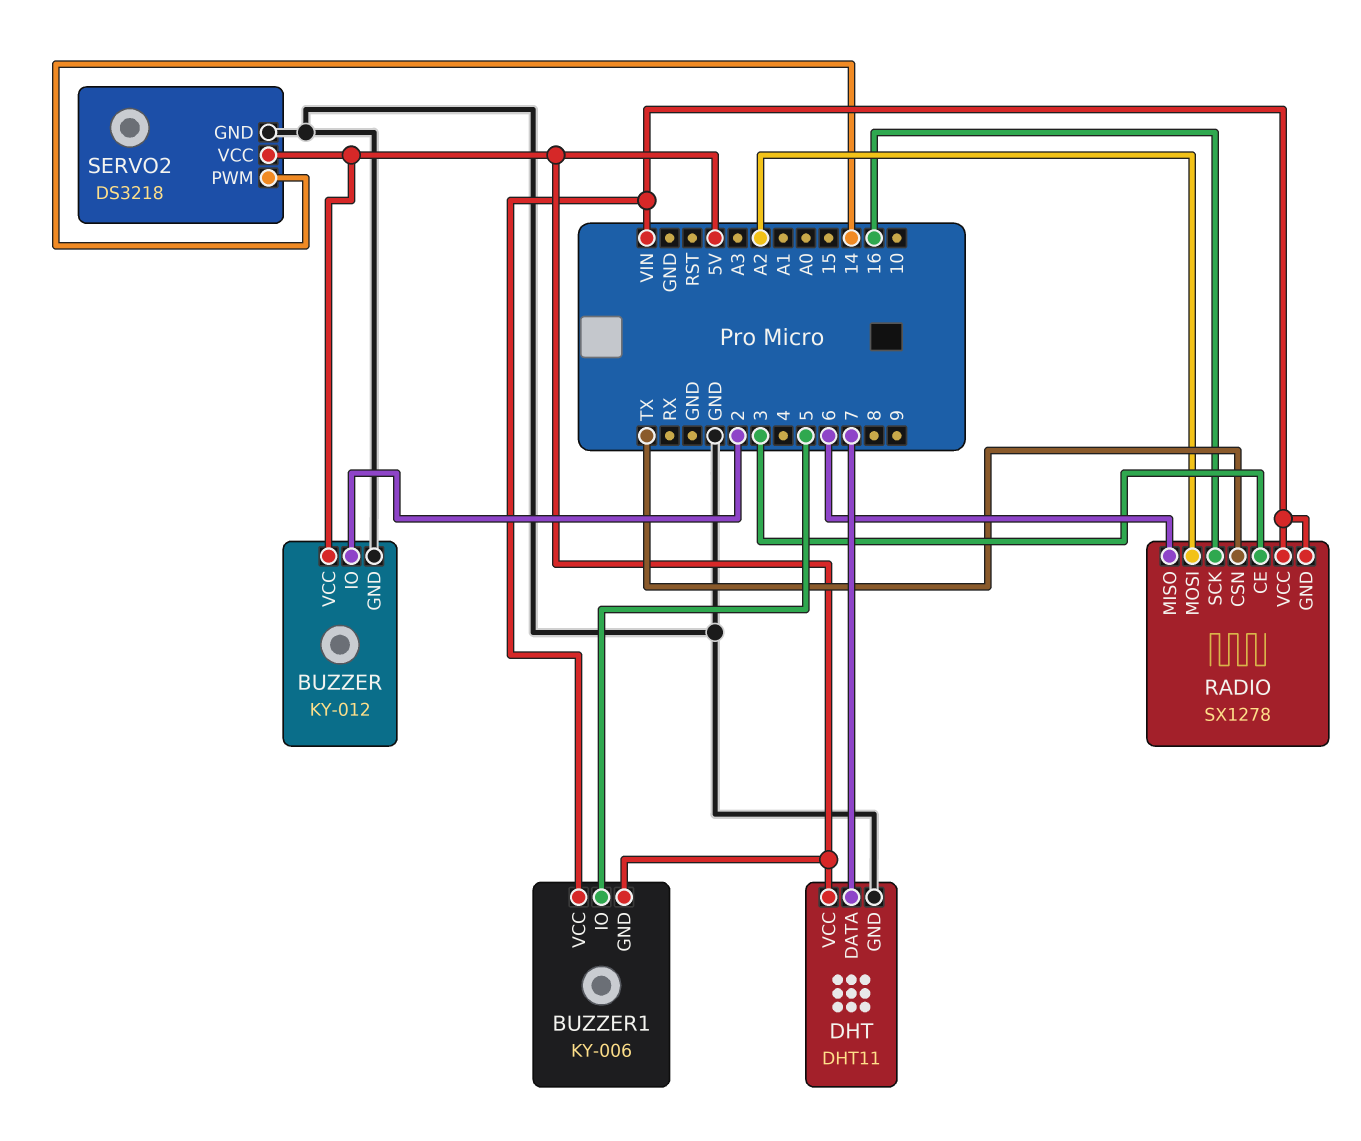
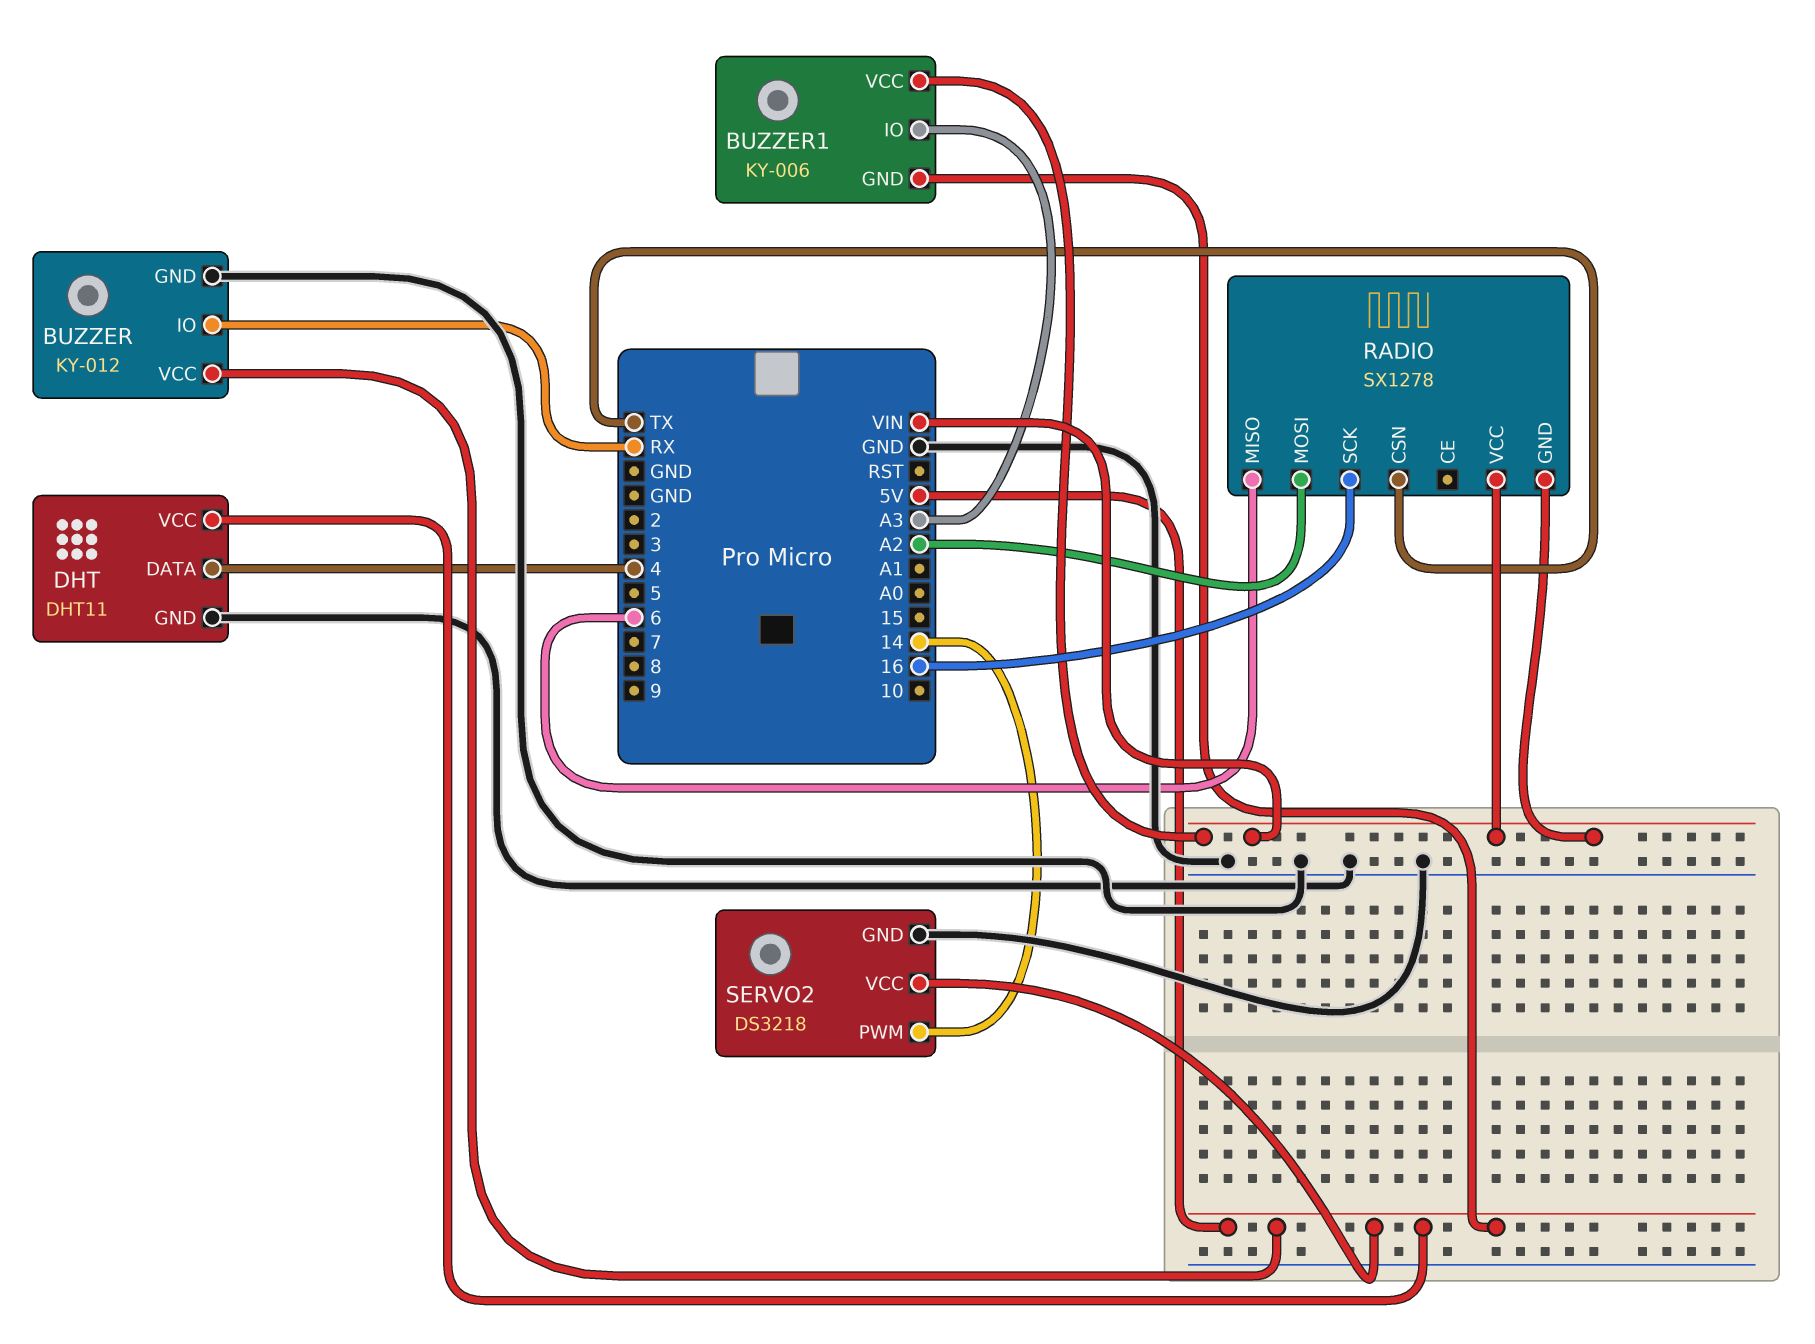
BUZZER pin IO: 2 -> RX
BUZZER1 pin IO: 5 -> A3
DHT pin DATA: 7 -> 4
RADIO pin CE: 3 -> none

